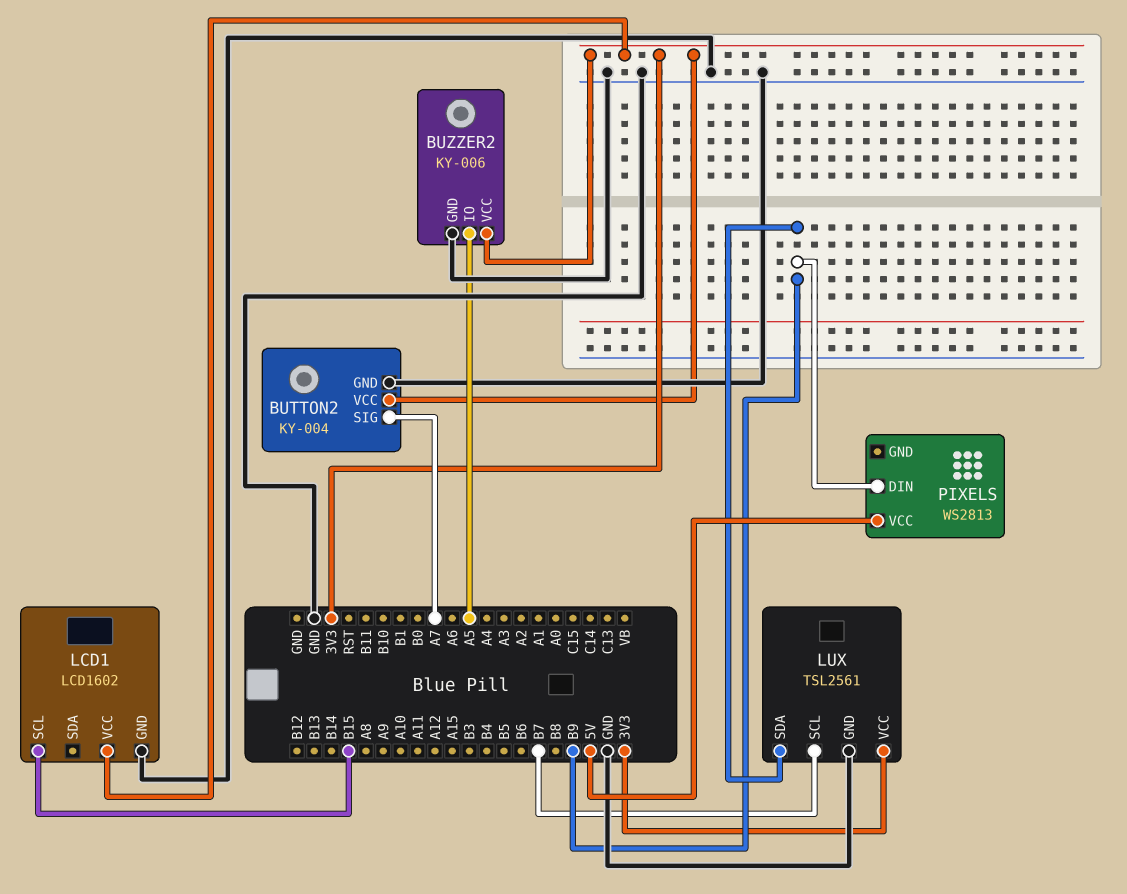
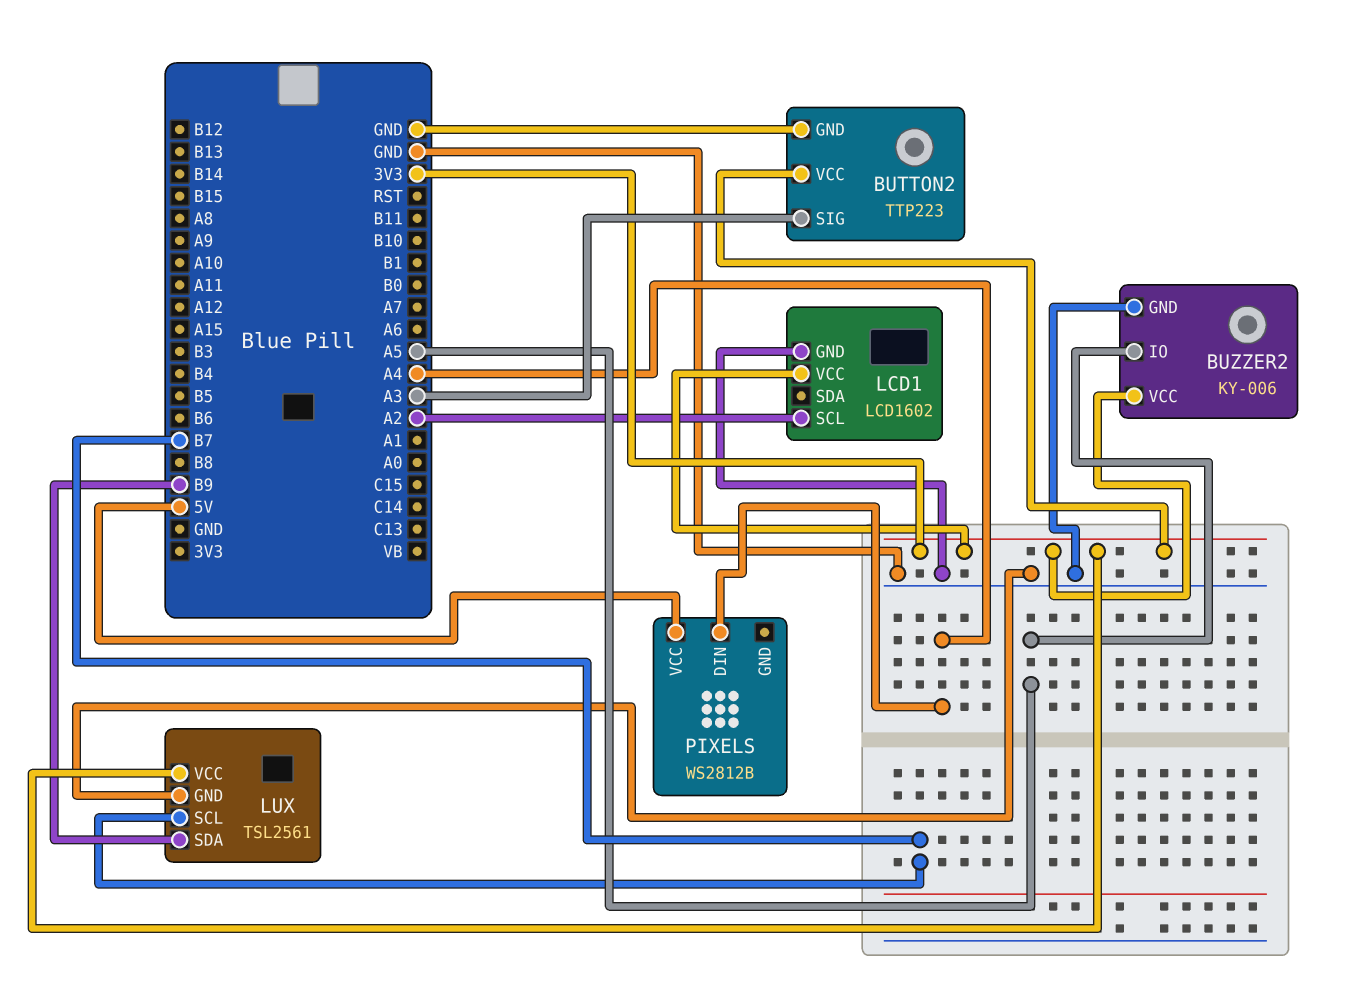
BUTTON2: KY-004 -> TTP223
BUTTON2 pin SIG: A7 -> A3
LCD1 pin SCL: B15 -> A2
PIXELS: WS2813 -> WS2812B
PIXELS pin DIN: B9 -> A4

